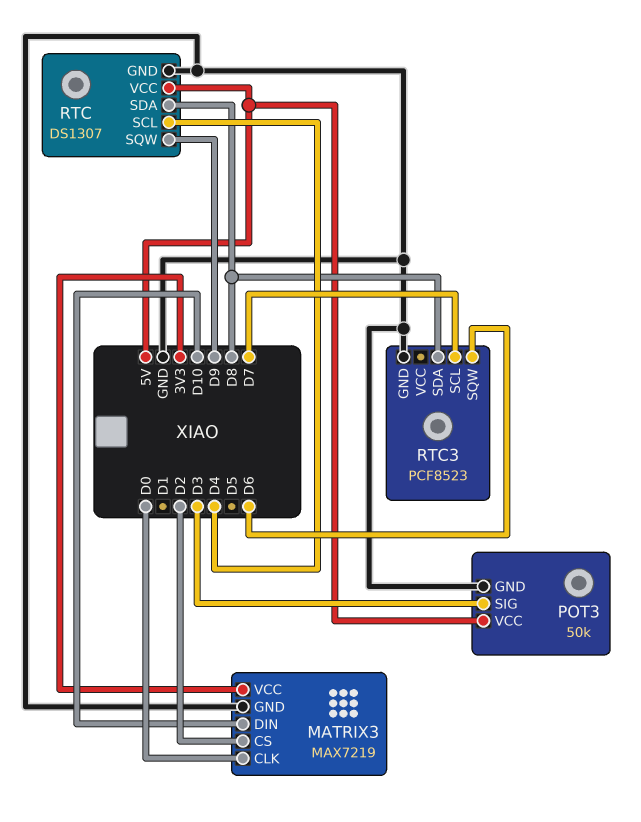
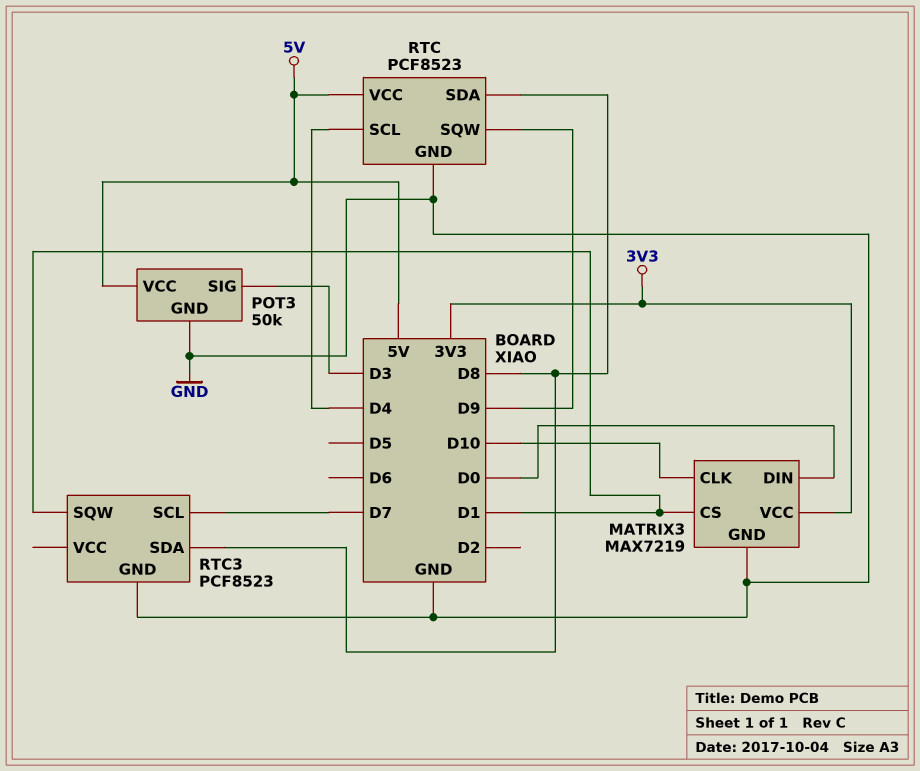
MATRIX3 pin CLK: D0 -> D10
MATRIX3 pin CS: D2 -> D1
MATRIX3 pin DIN: D10 -> D0
RTC: DS1307 -> PCF8523
RTC3 pin SQW: D6 -> D1

